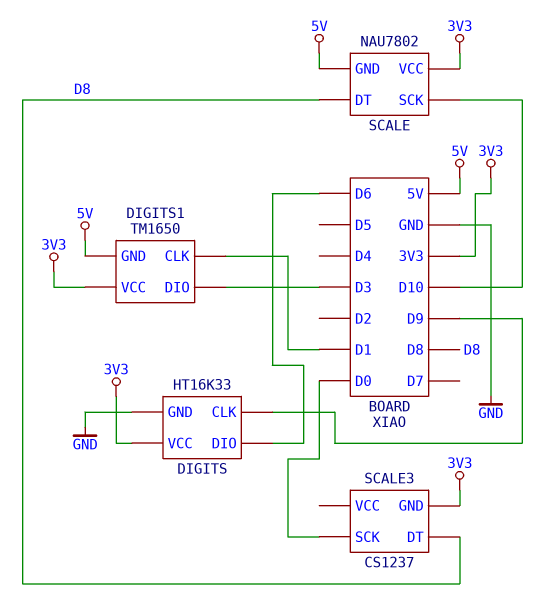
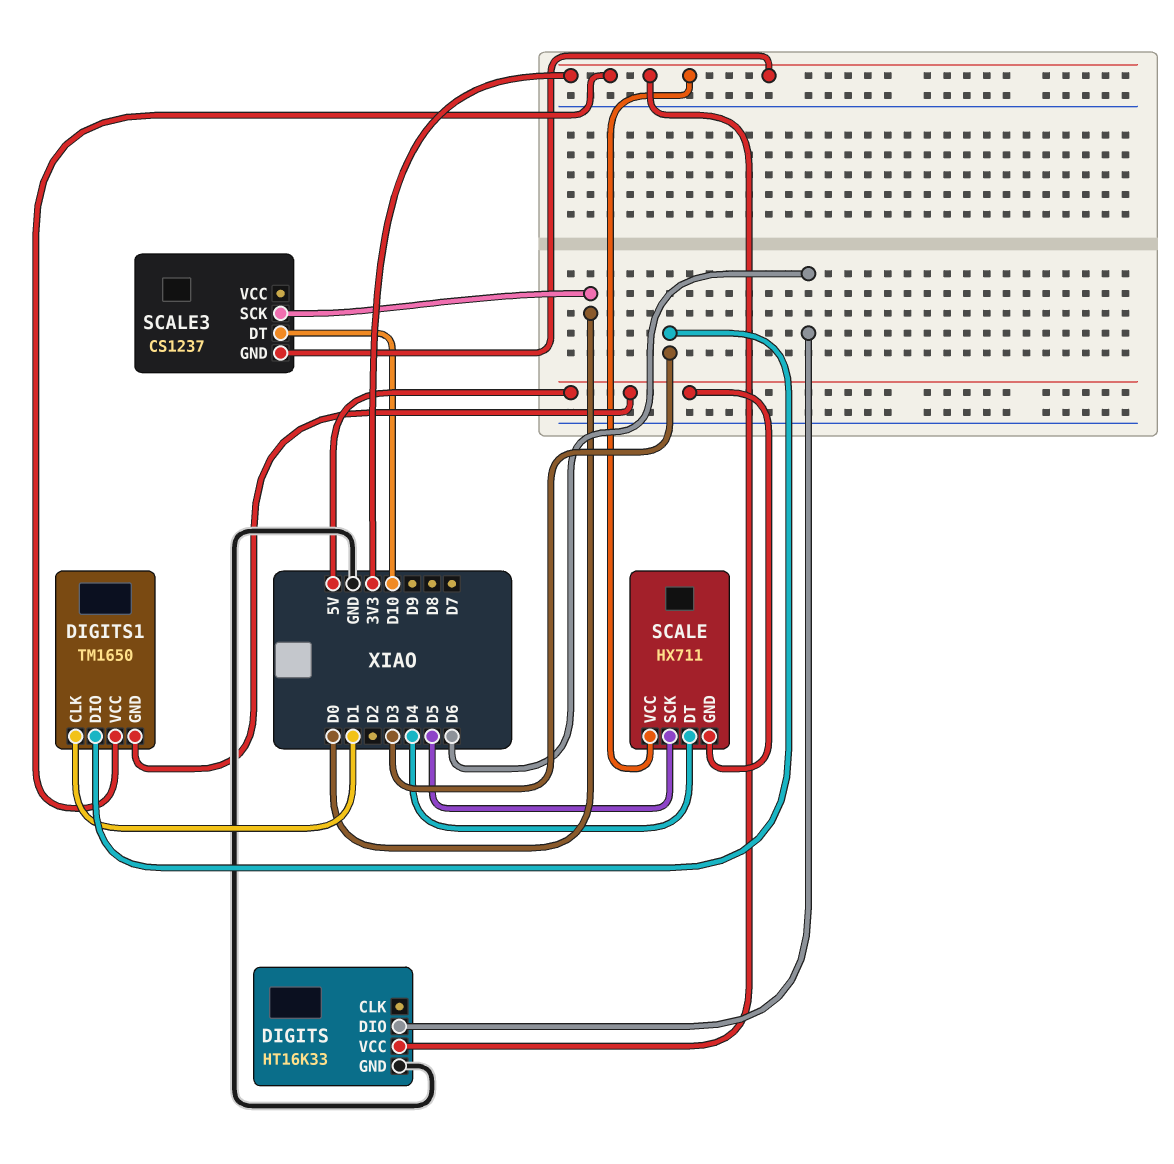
DIGITS pin CLK: D9 -> none
SCALE: NAU7802 -> HX711
SCALE pin DT: D8 -> D4
SCALE pin SCK: D10 -> D5
SCALE3 pin DT: D8 -> D10

